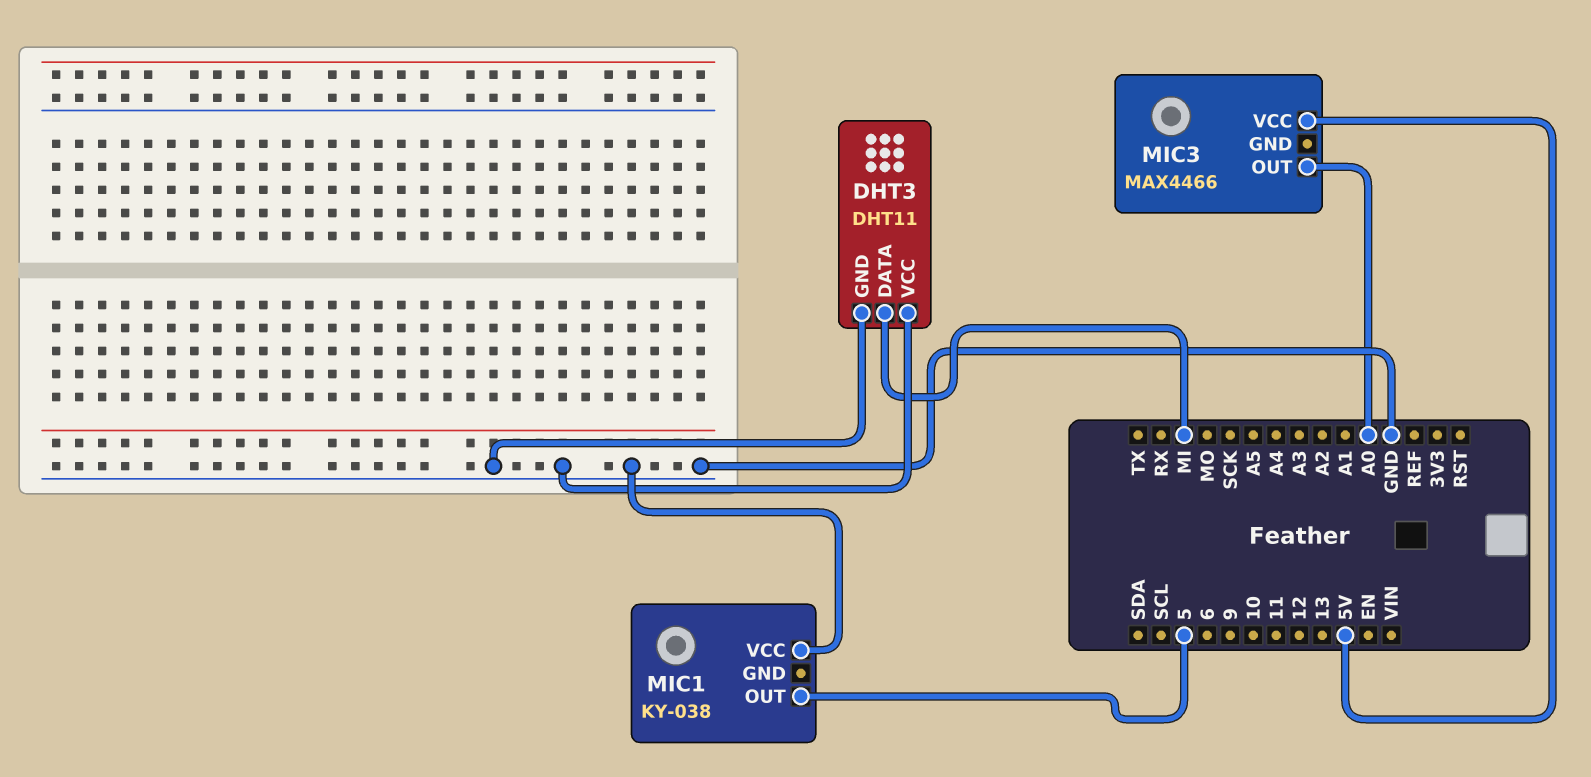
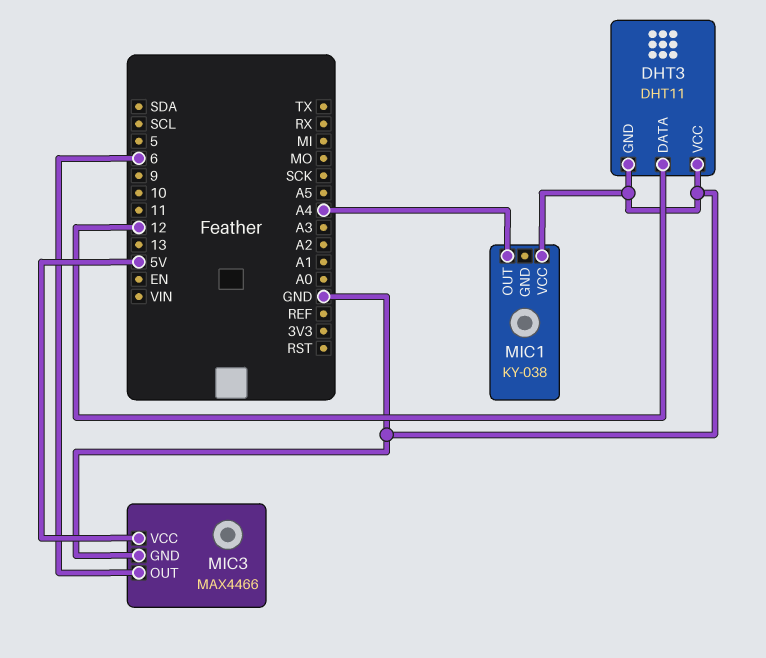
DHT3 pin DATA: MI -> 12
MIC1 pin OUT: 5 -> A4
MIC3 pin GND: none -> GND
MIC3 pin OUT: A0 -> 6

